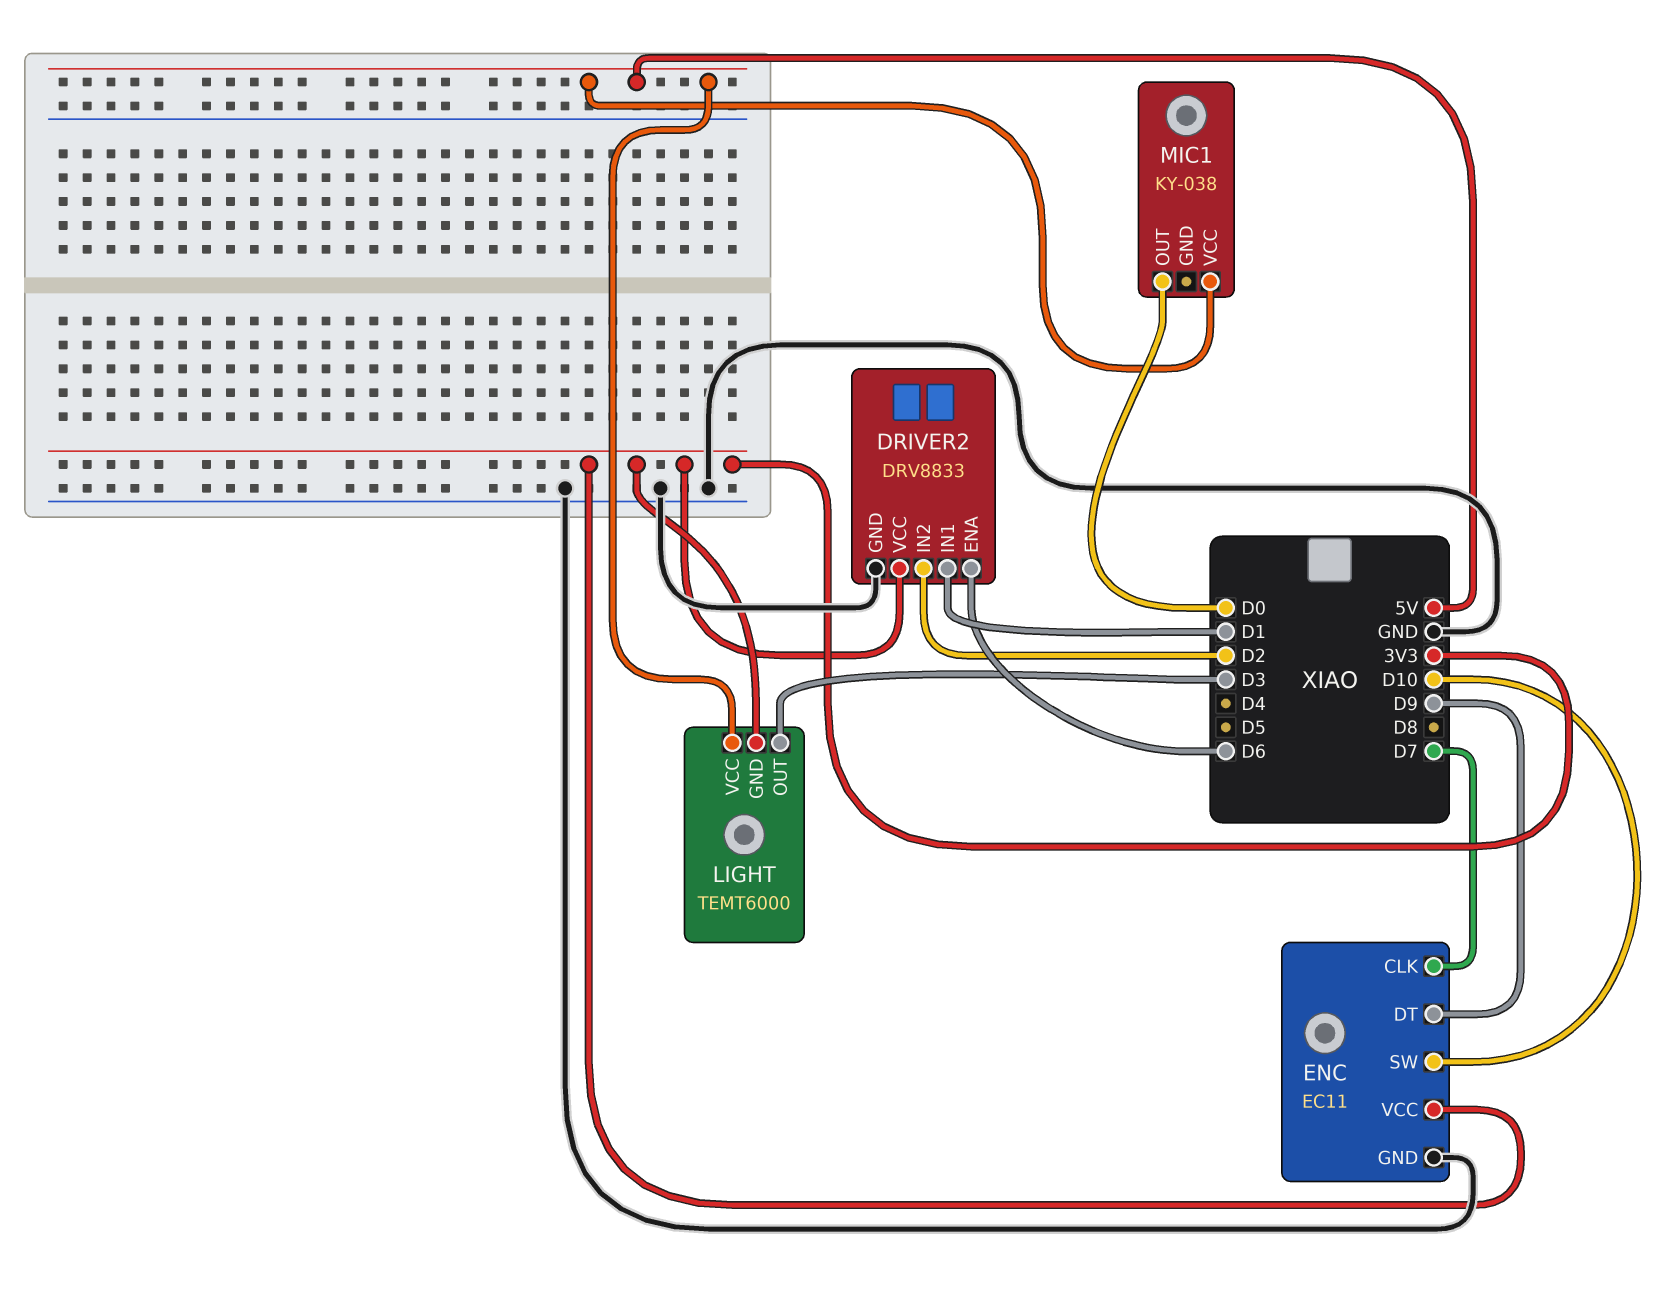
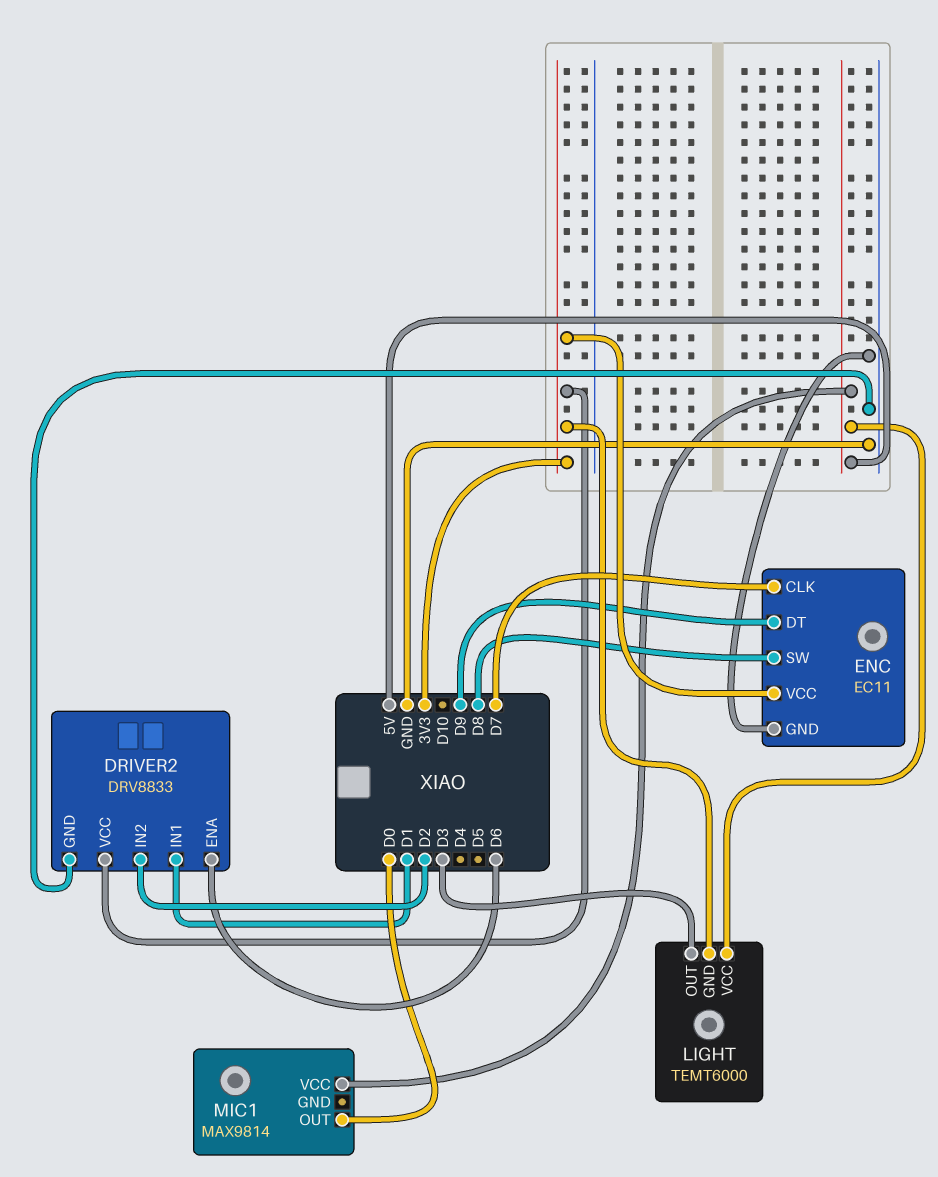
ENC pin SW: D10 -> D8
MIC1: KY-038 -> MAX9814

